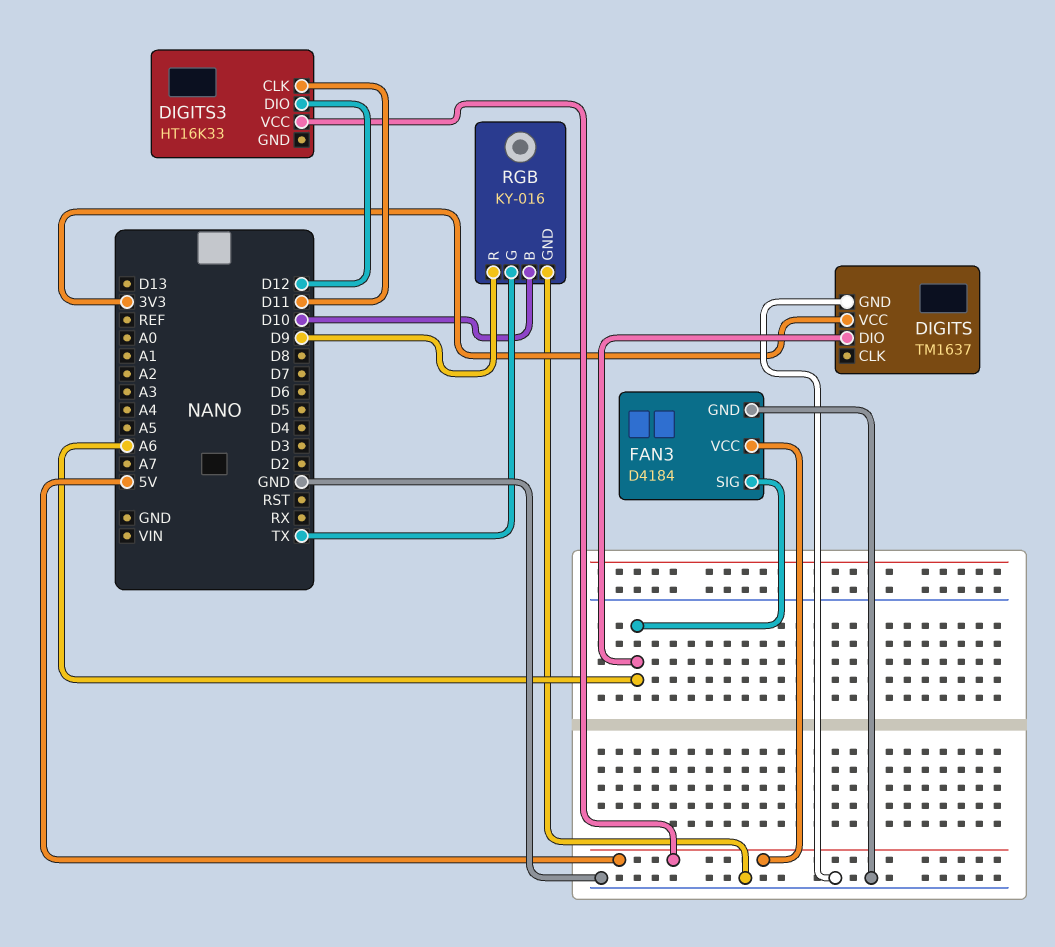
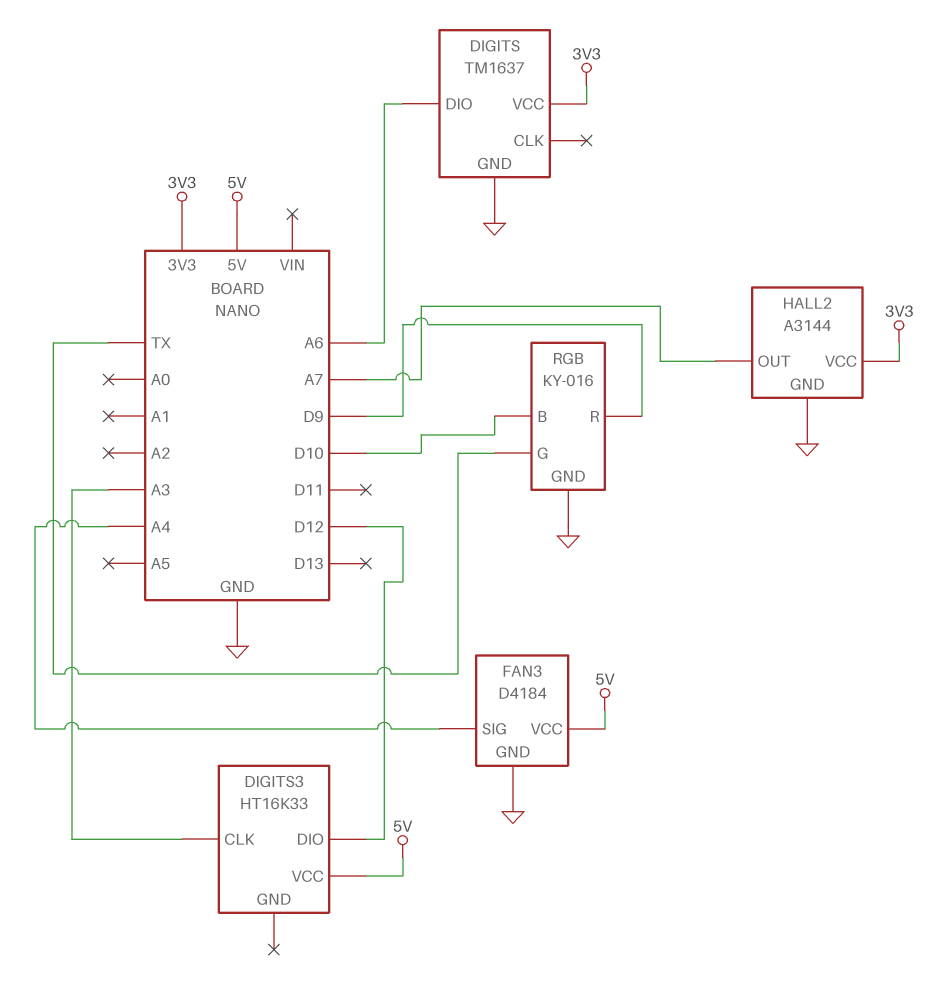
DIGITS3 pin CLK: D11 -> A3
FAN3 pin SIG: A6 -> A4
HALL2: none -> A3144
HALL2 pin GND: none -> GND
HALL2 pin OUT: none -> A7
HALL2 pin VCC: none -> 3V3

